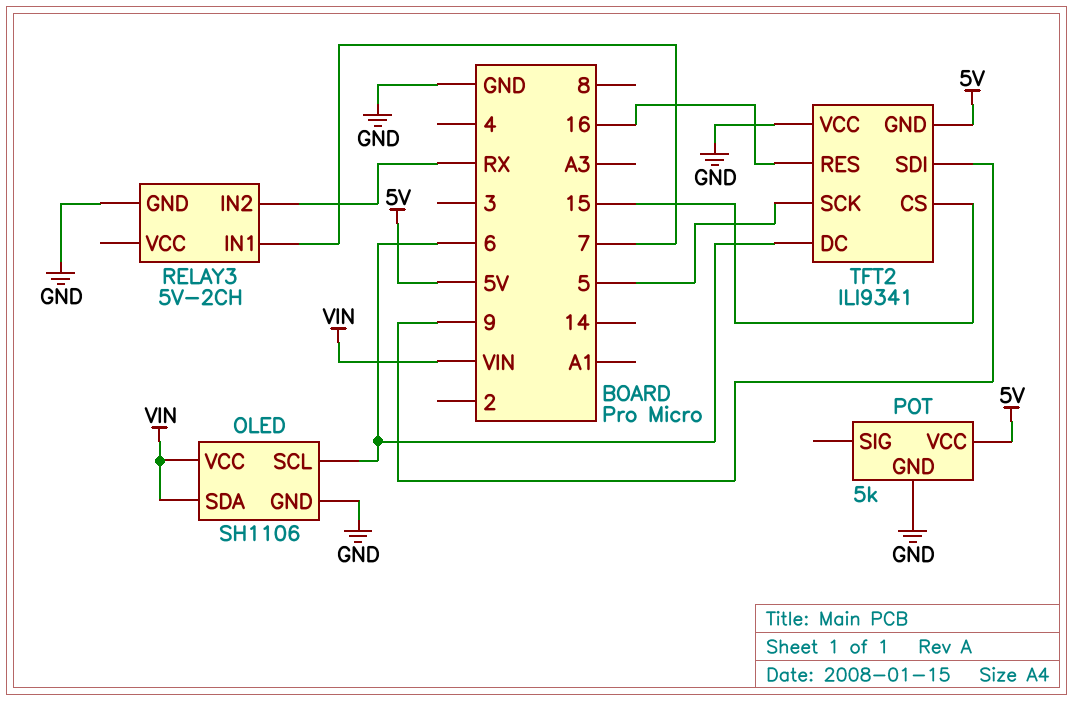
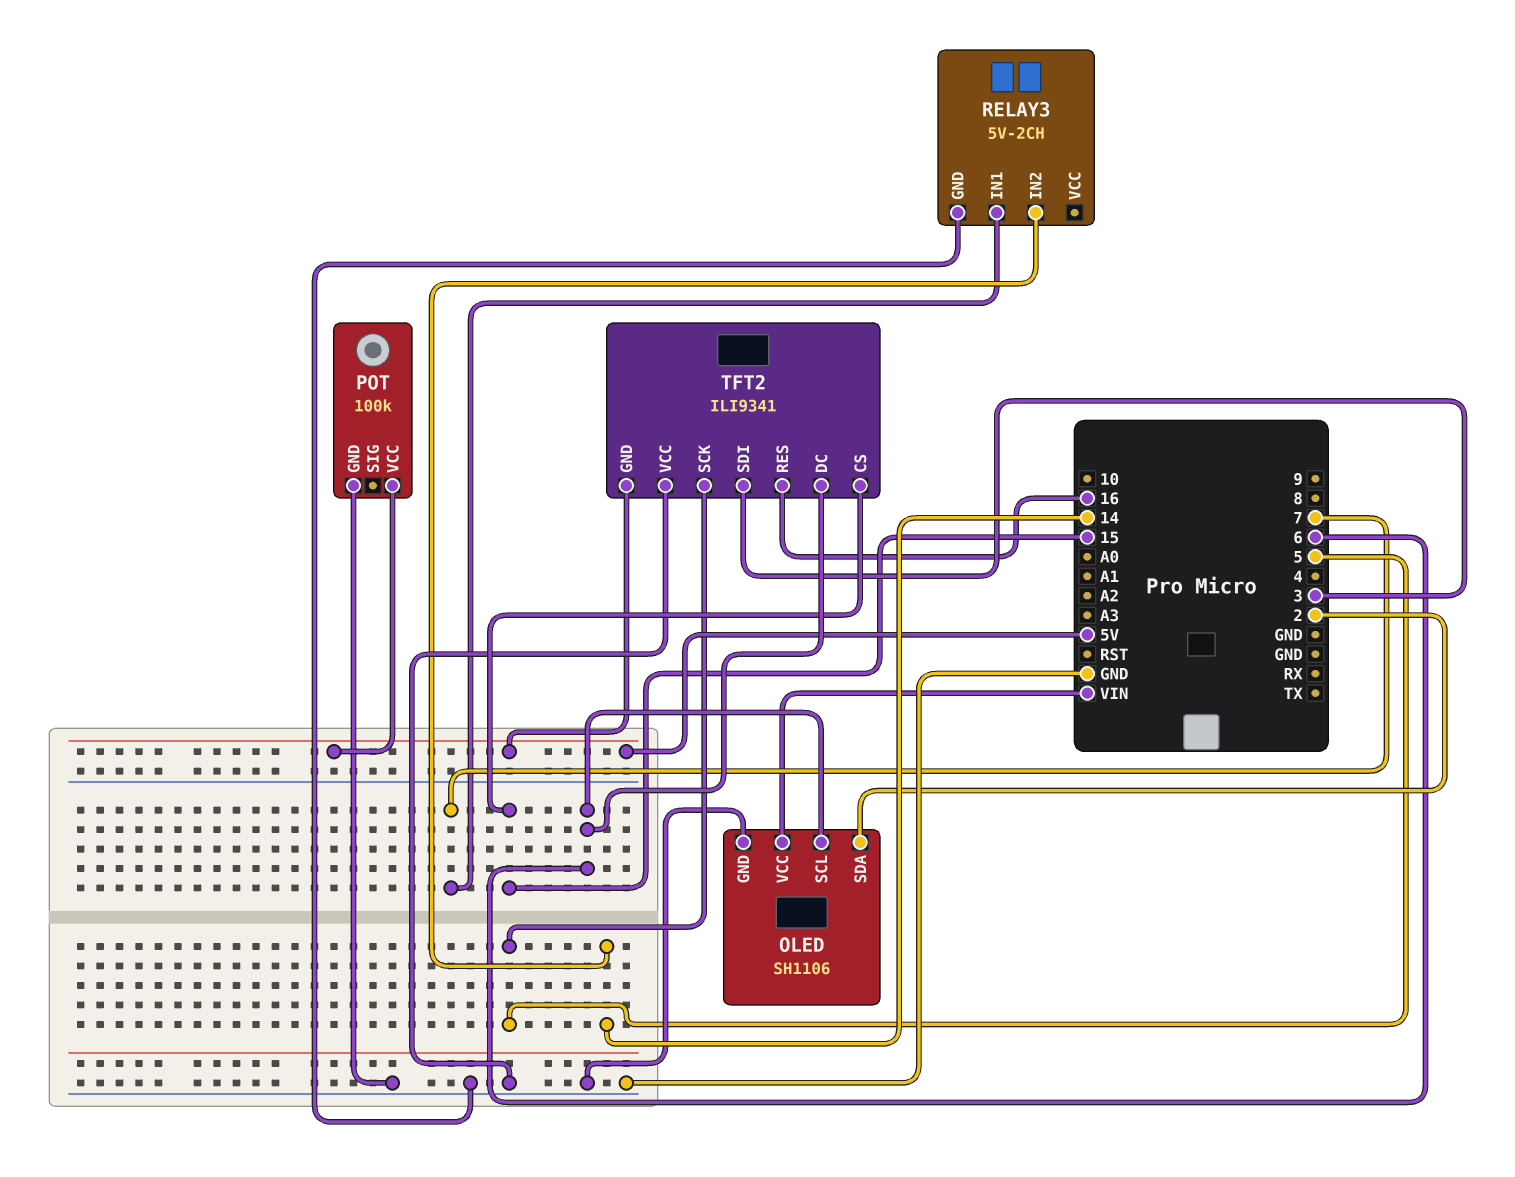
OLED pin SDA: VIN -> 2
POT: 5k -> 100k
RELAY3 pin IN2: RX -> 14
TFT2 pin SDI: 9 -> 3

